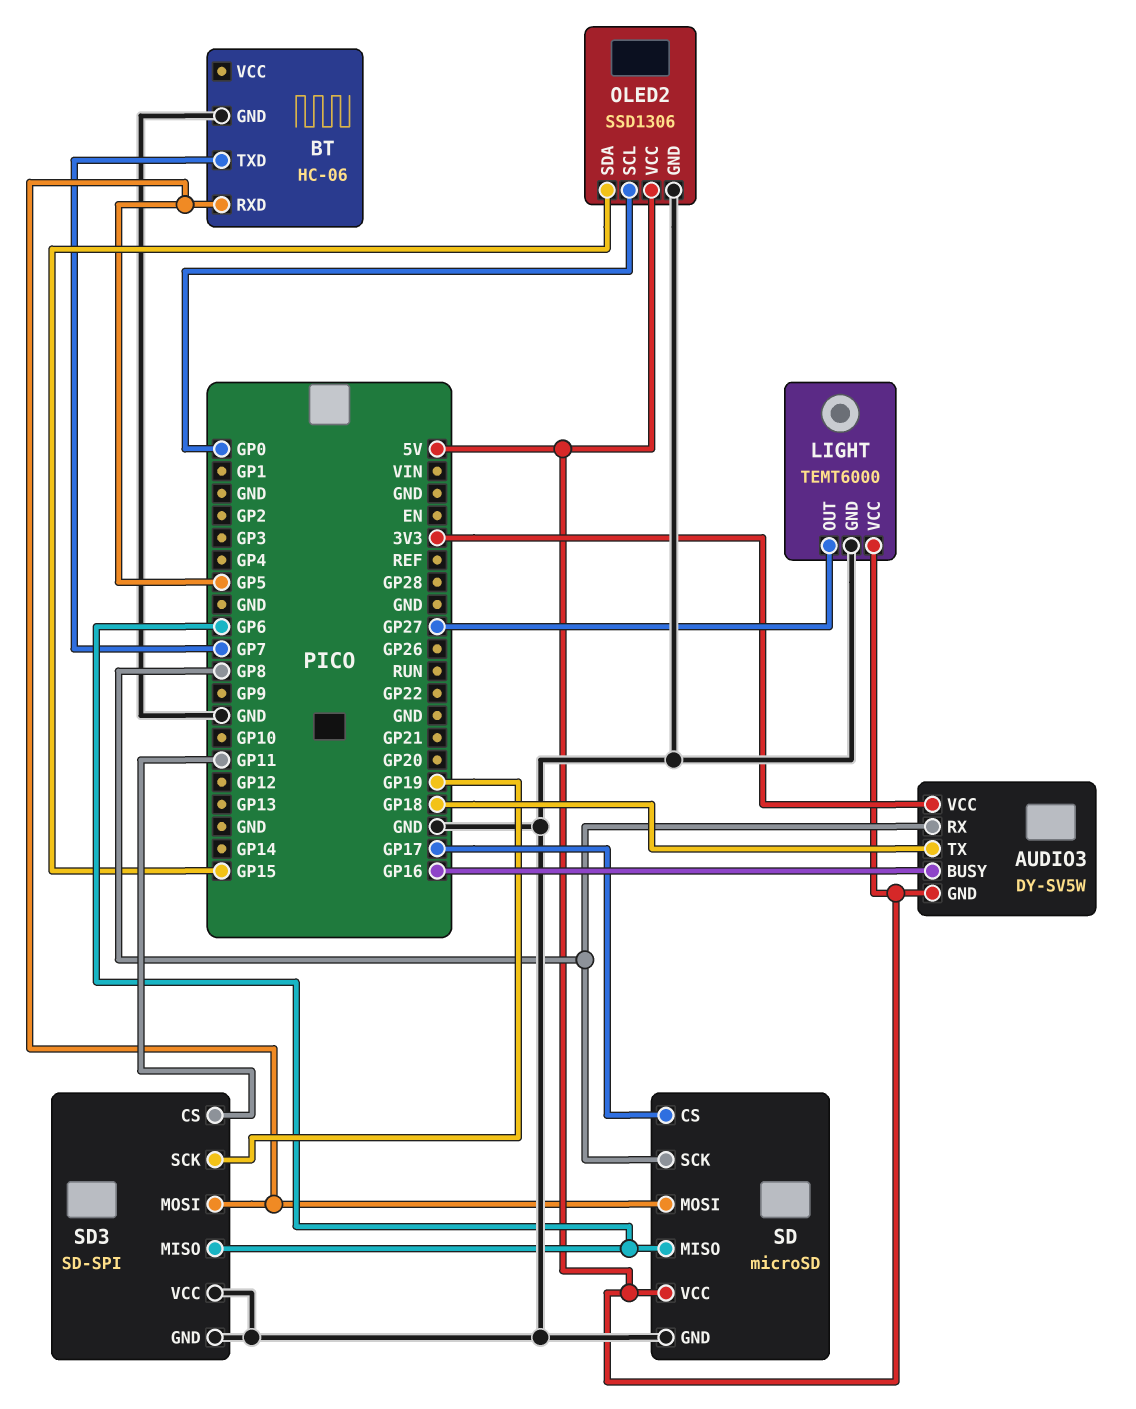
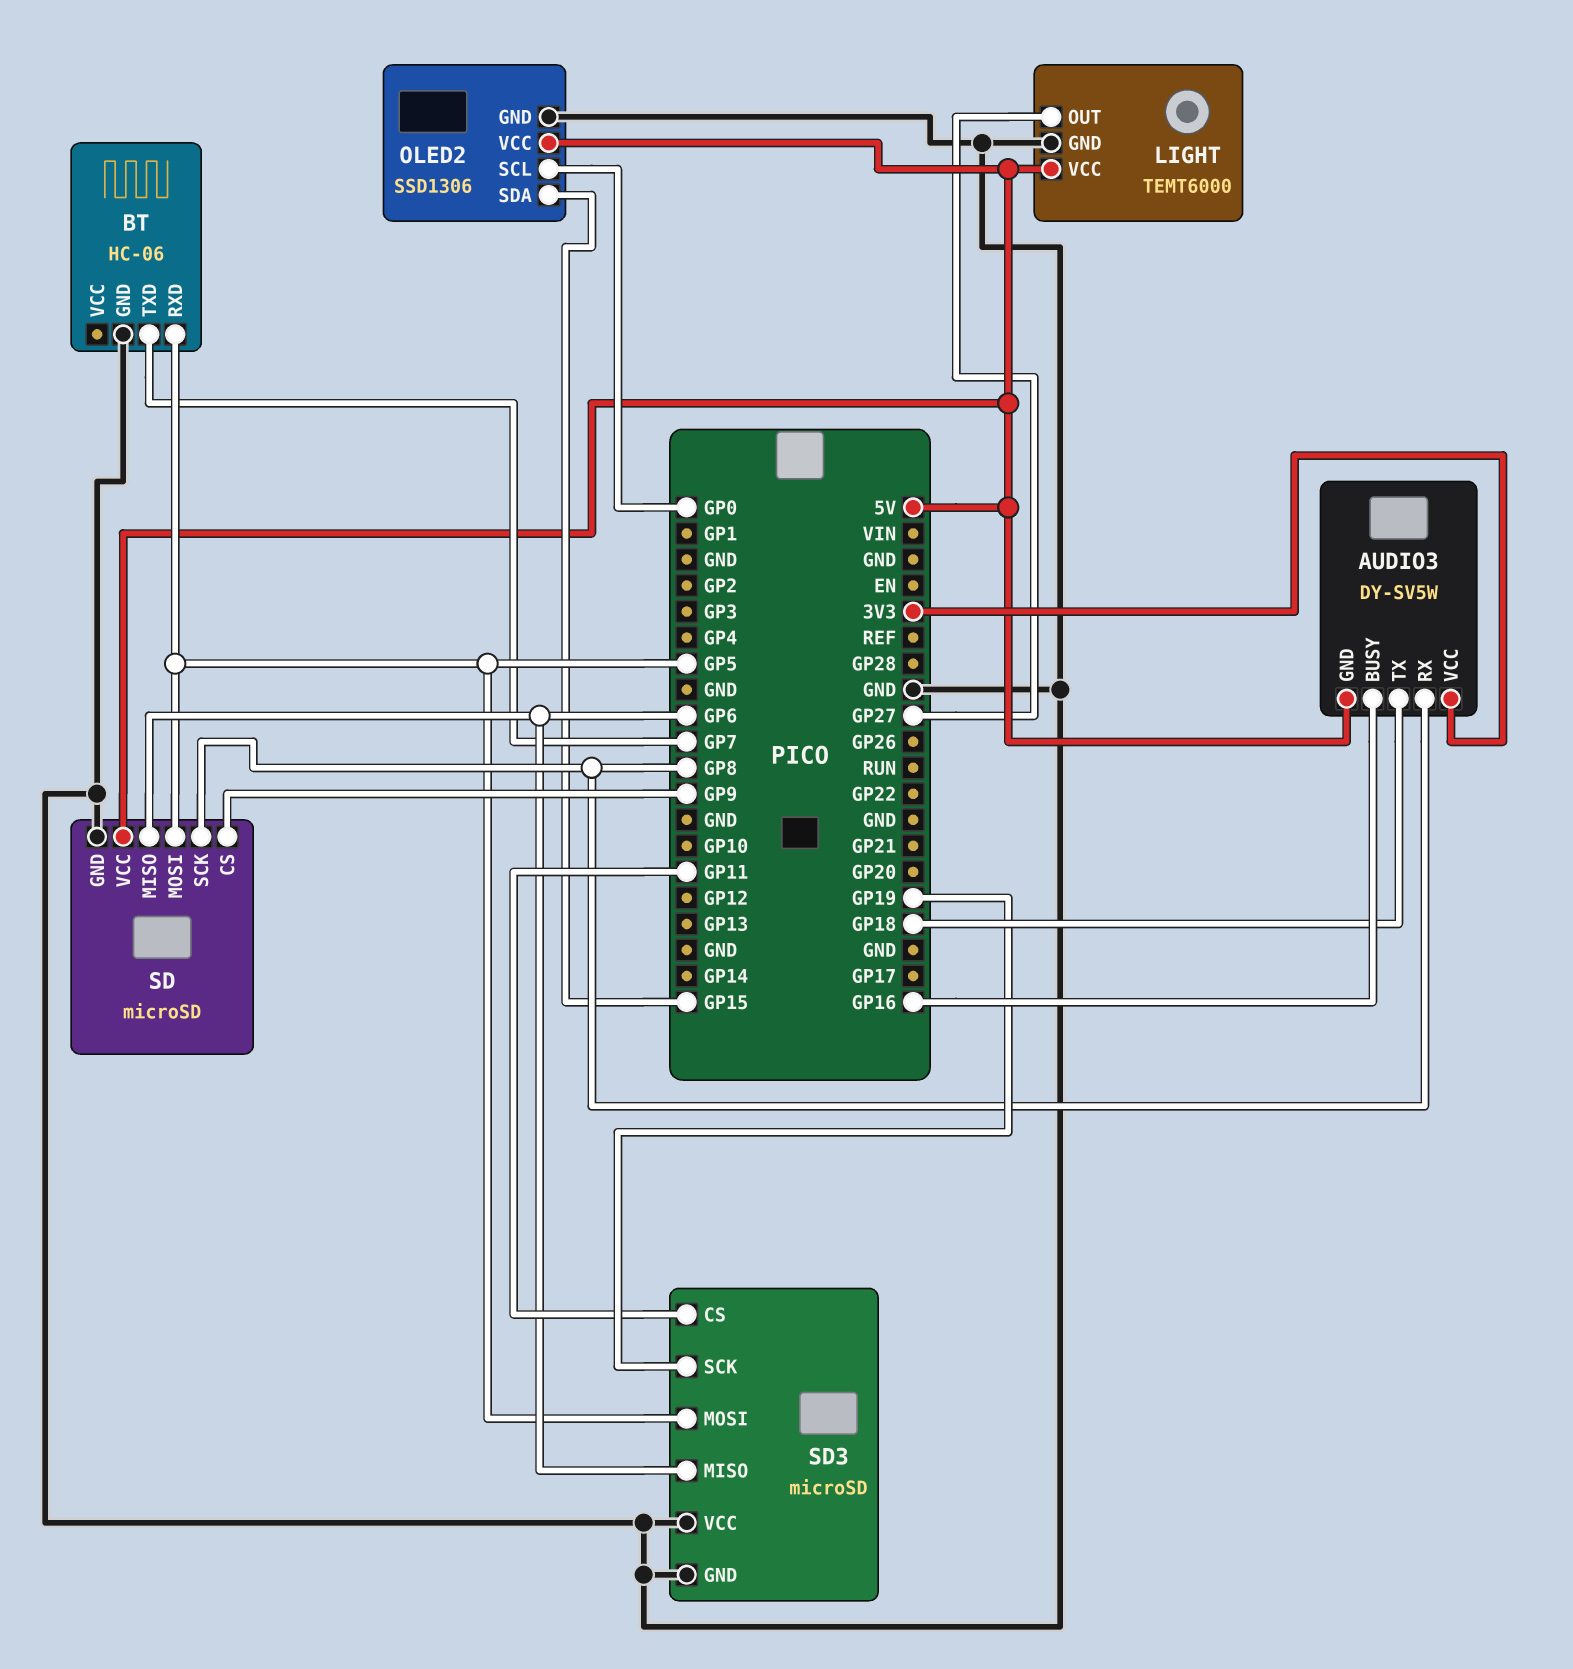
SD pin CS: GP17 -> GP9
SD3: SD-SPI -> microSD

